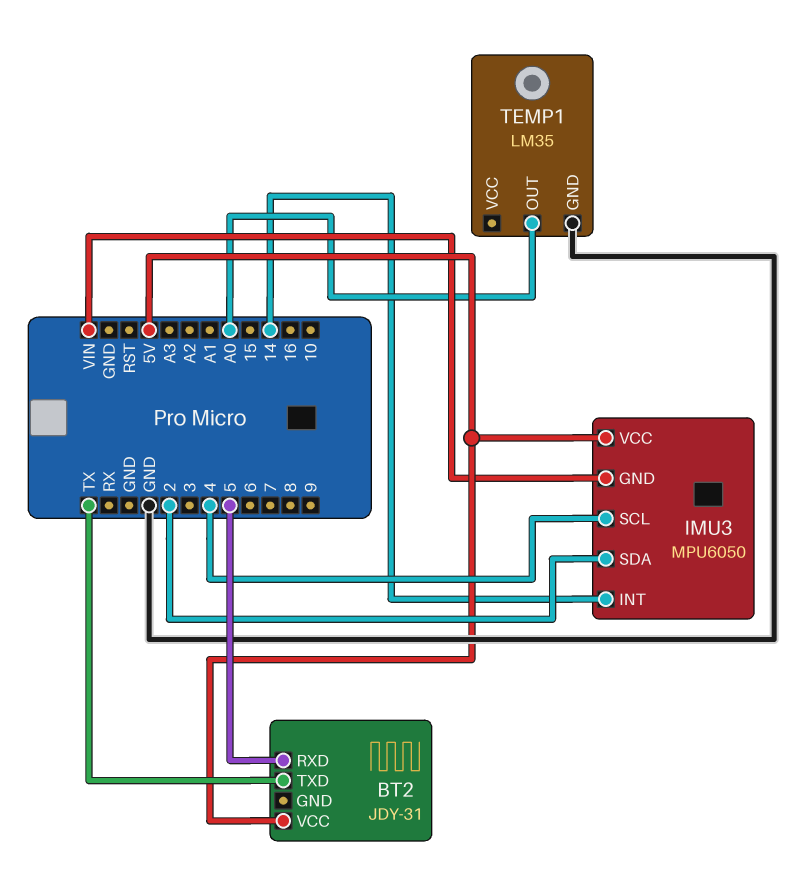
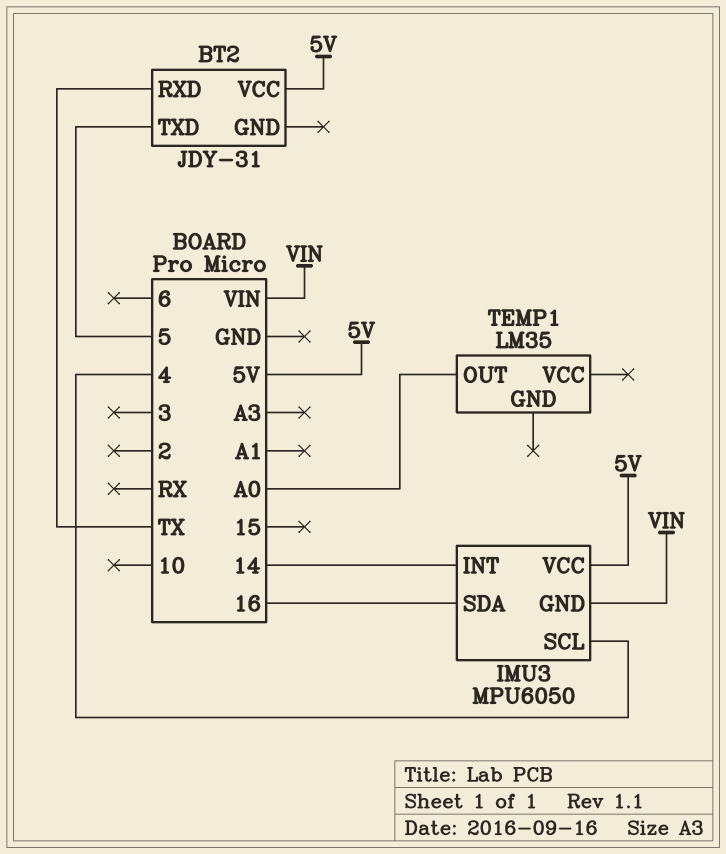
BT2 pin RXD: 5 -> TX
BT2 pin TXD: TX -> 5
IMU3 pin SDA: 2 -> 16
TEMP1 pin GND: GND -> none

